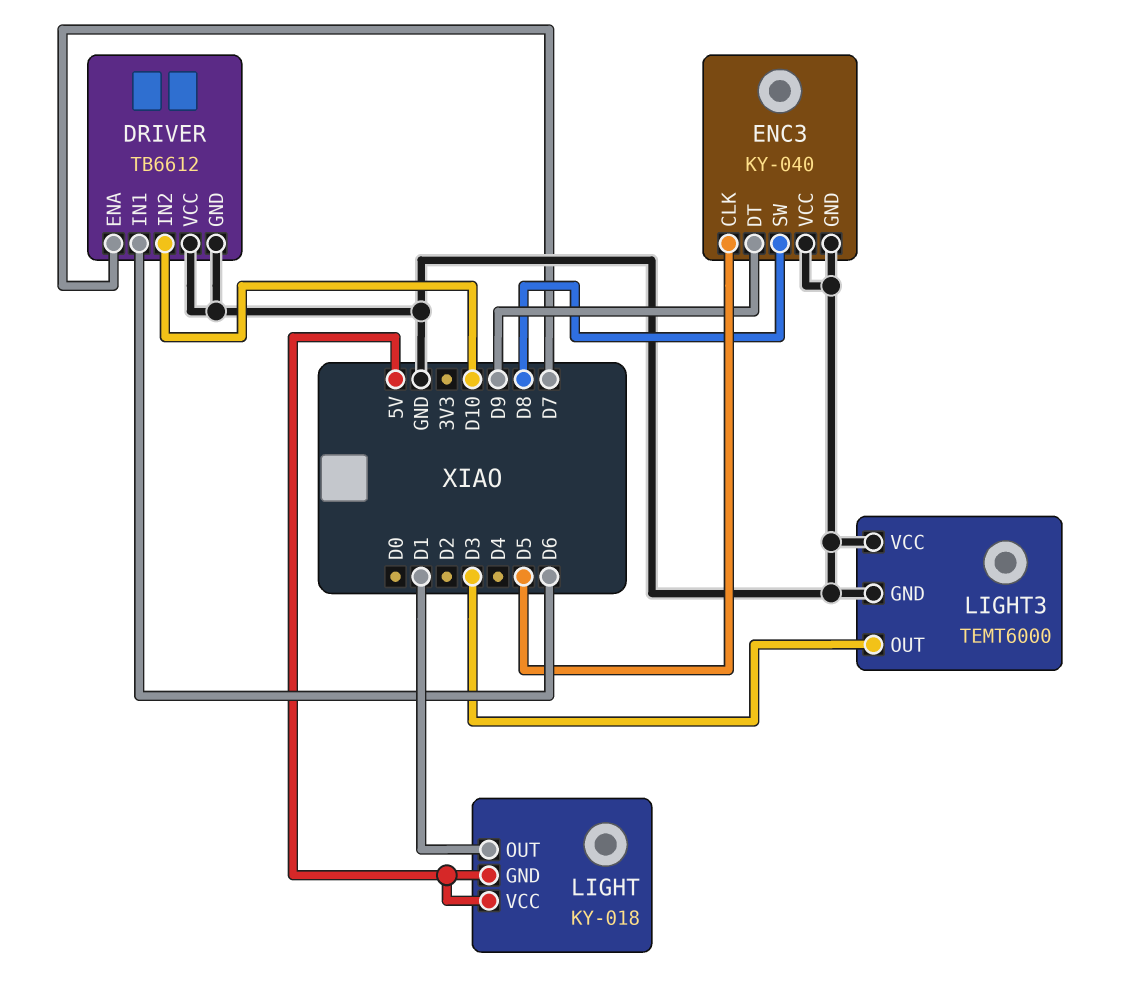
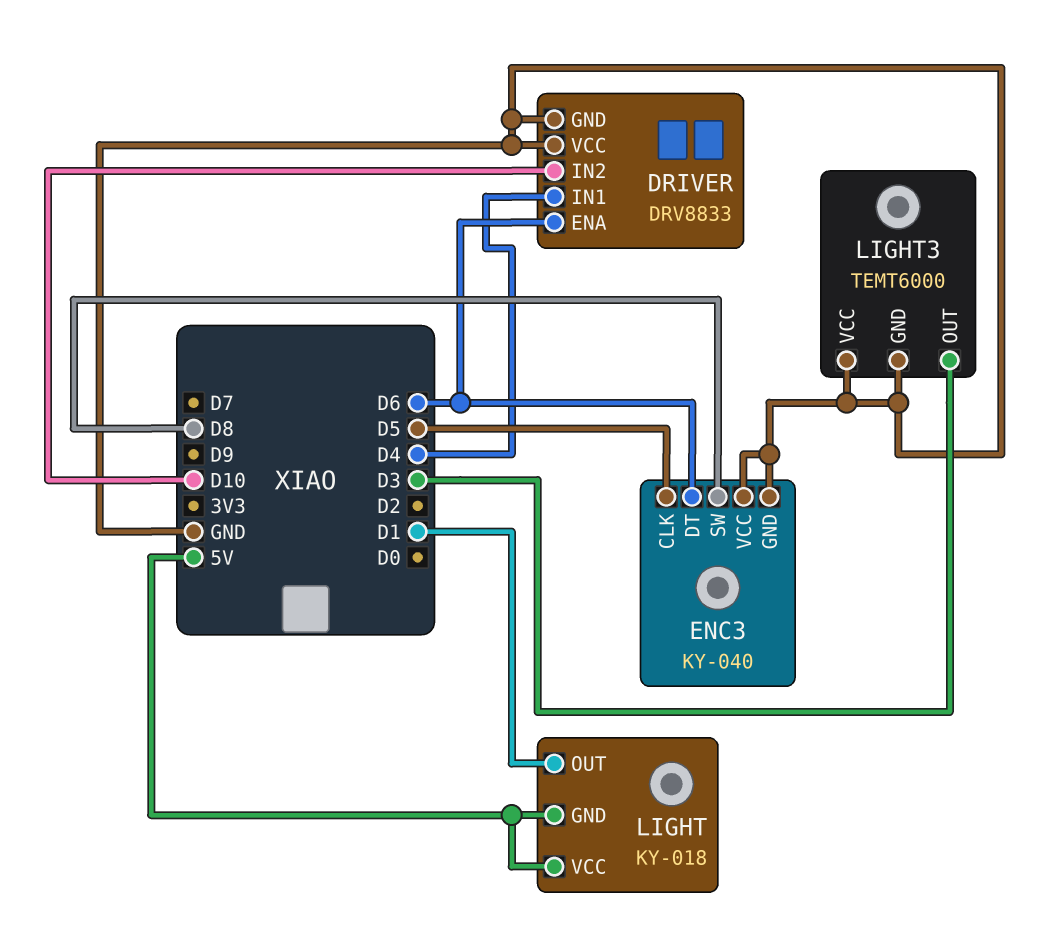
DRIVER: TB6612 -> DRV8833
DRIVER pin ENA: D7 -> D6
DRIVER pin IN1: D6 -> D4
ENC3 pin DT: D9 -> D6

